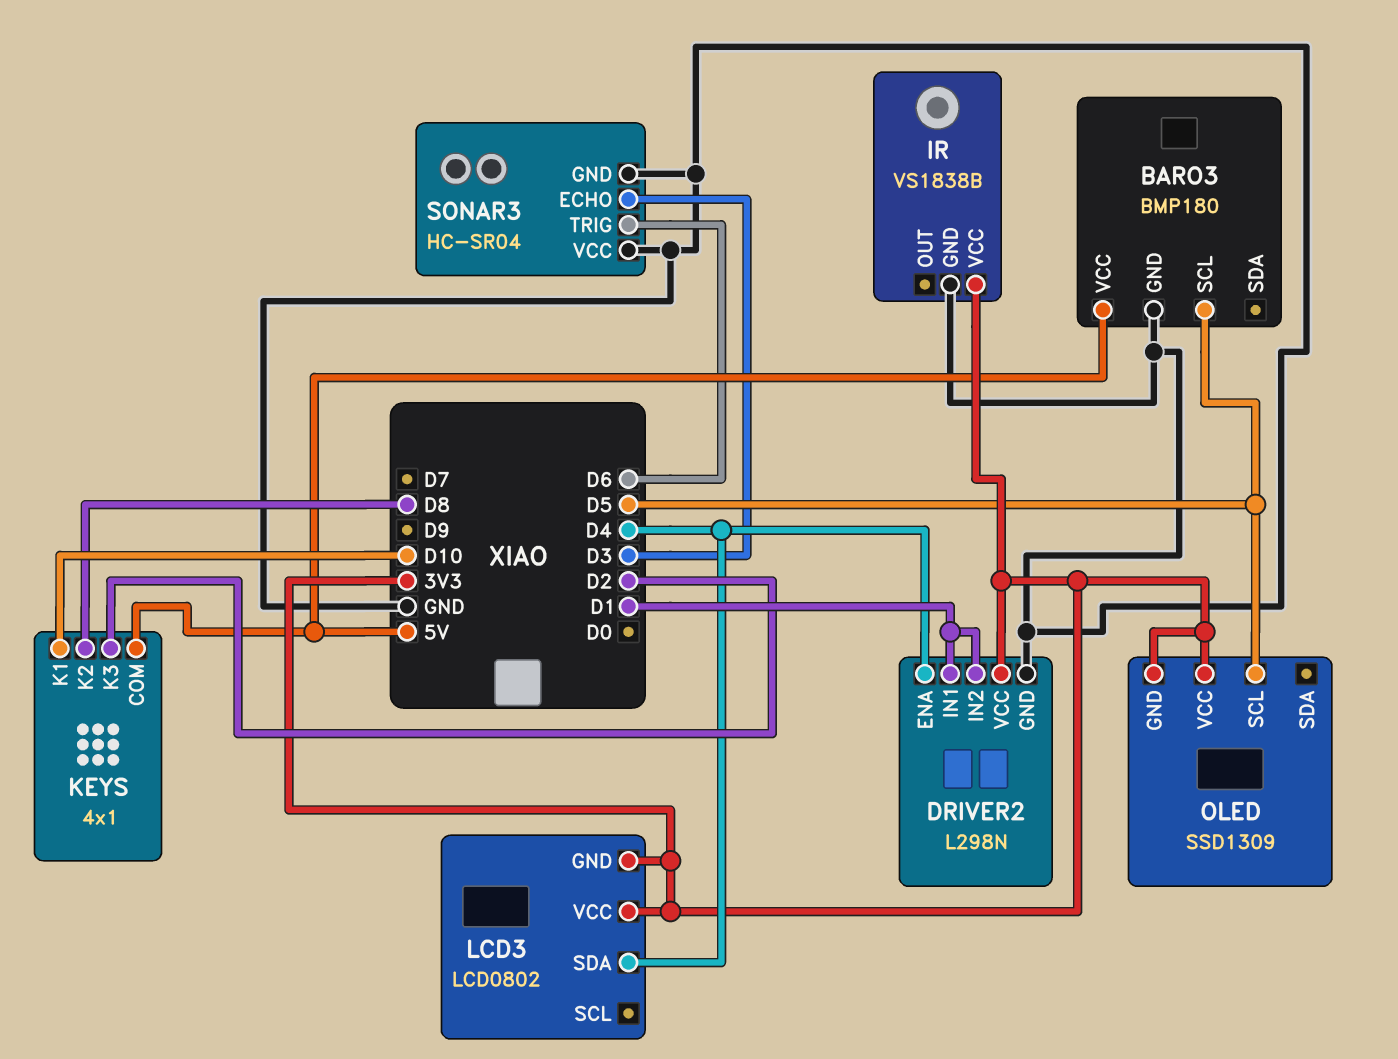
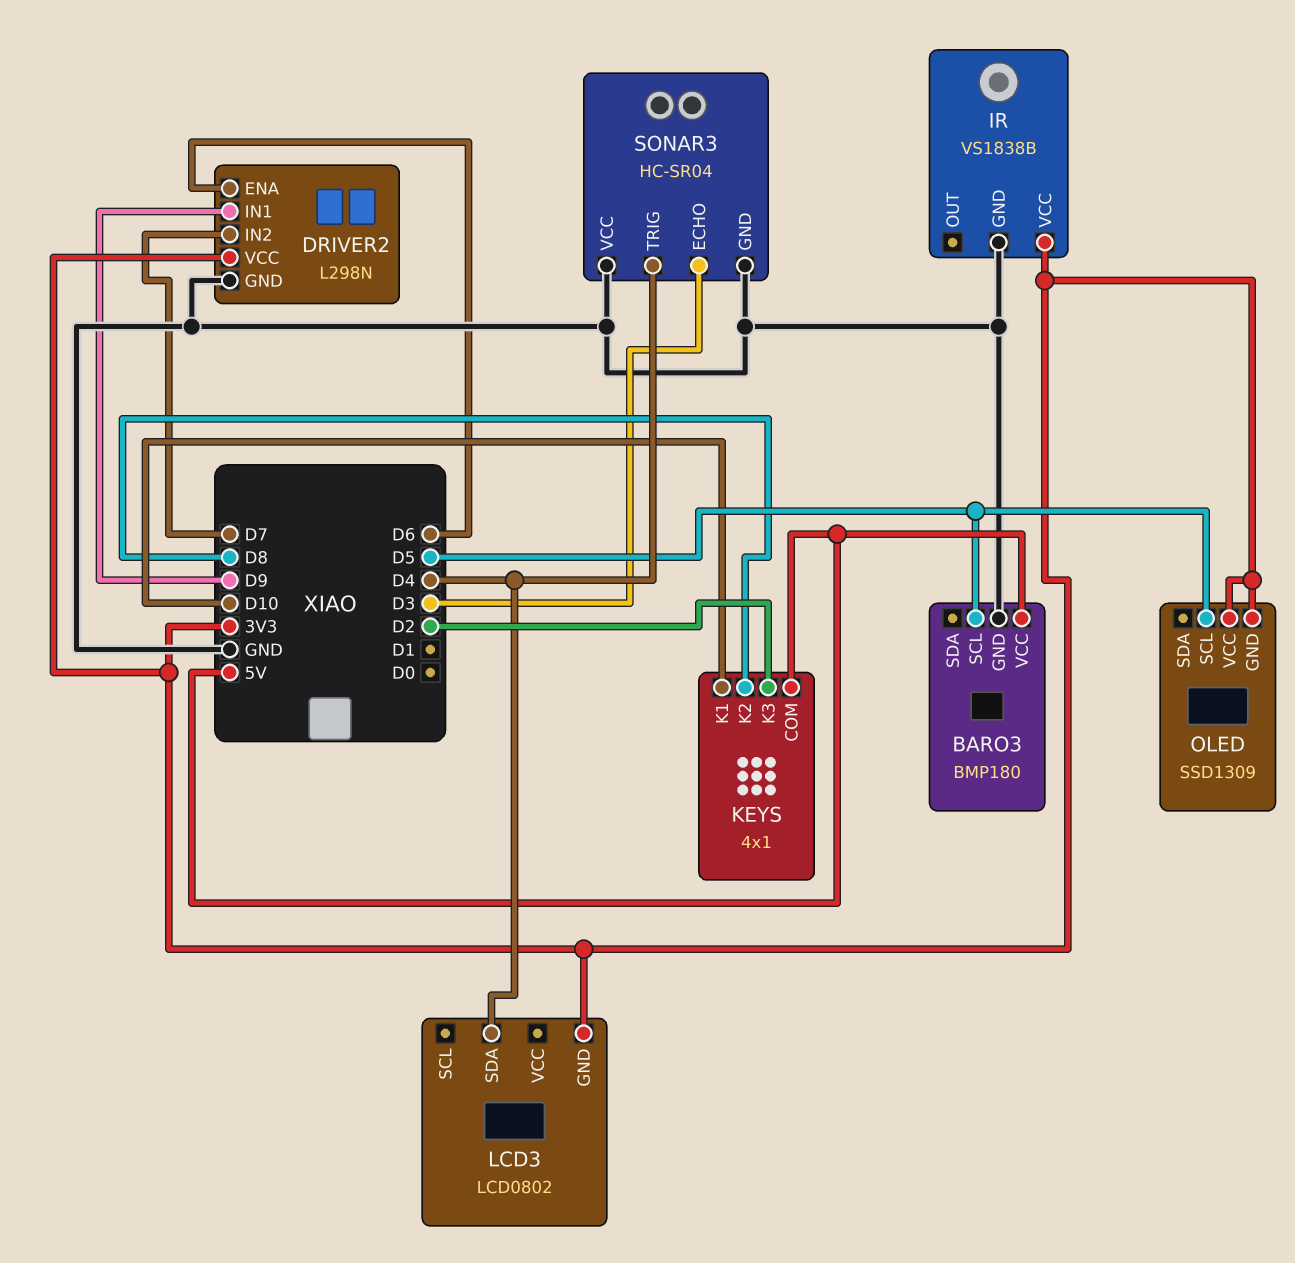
DRIVER2 pin ENA: D4 -> D6
DRIVER2 pin IN1: D1 -> D9
DRIVER2 pin IN2: D1 -> D7
LCD3 pin VCC: 3V3 -> none
SONAR3 pin TRIG: D6 -> D4

